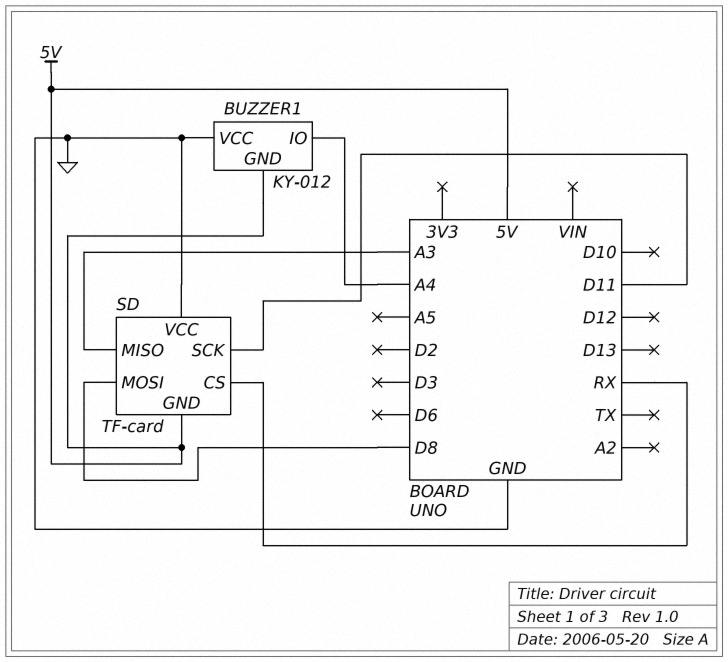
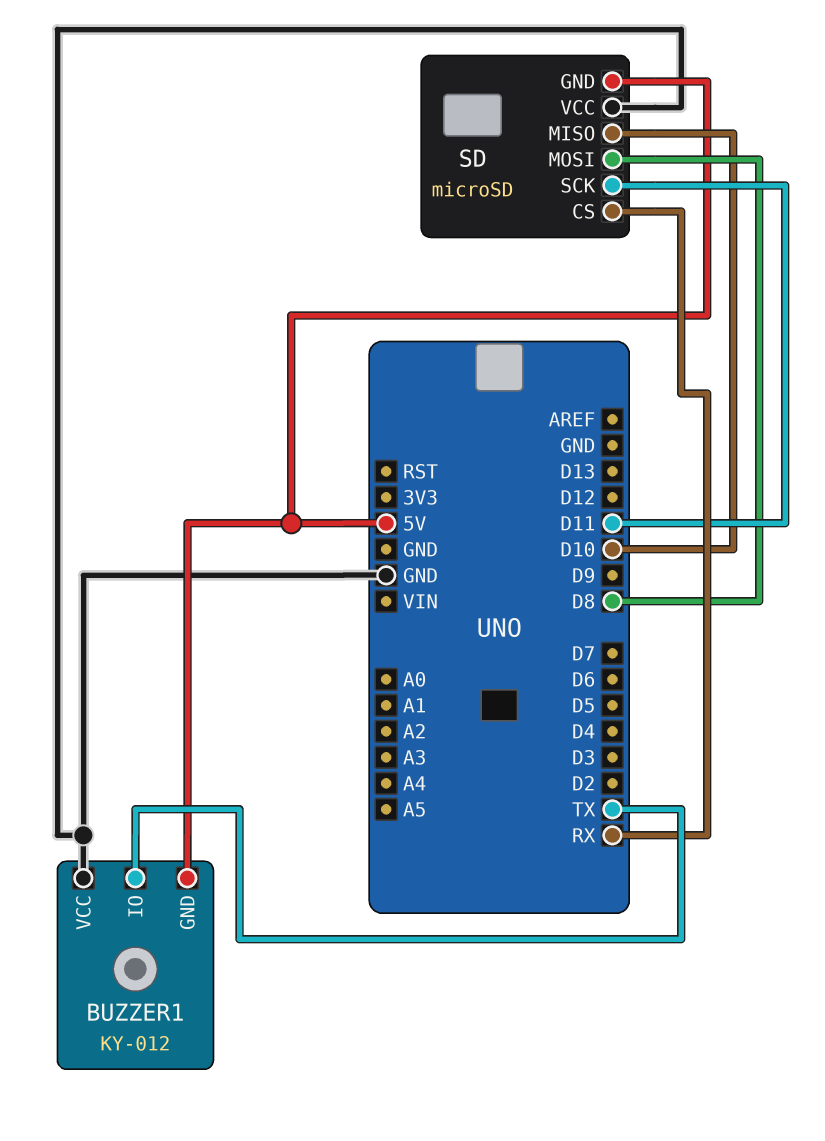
BUZZER1 pin IO: A4 -> TX
SD: TF-card -> microSD
SD pin MISO: A3 -> D10

